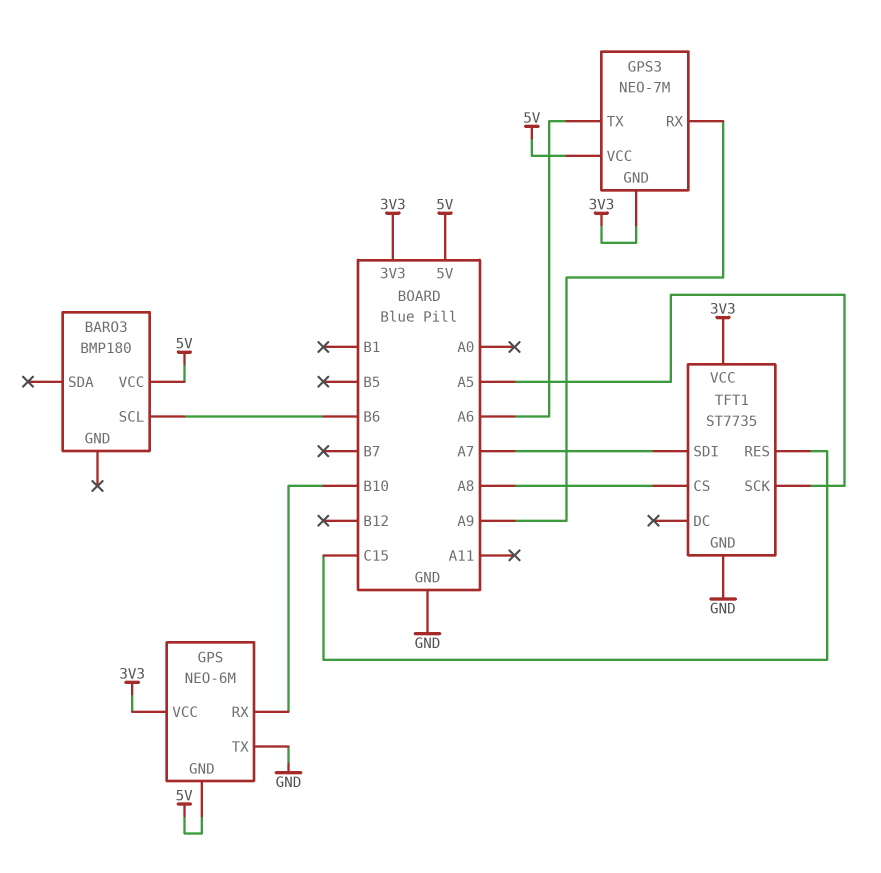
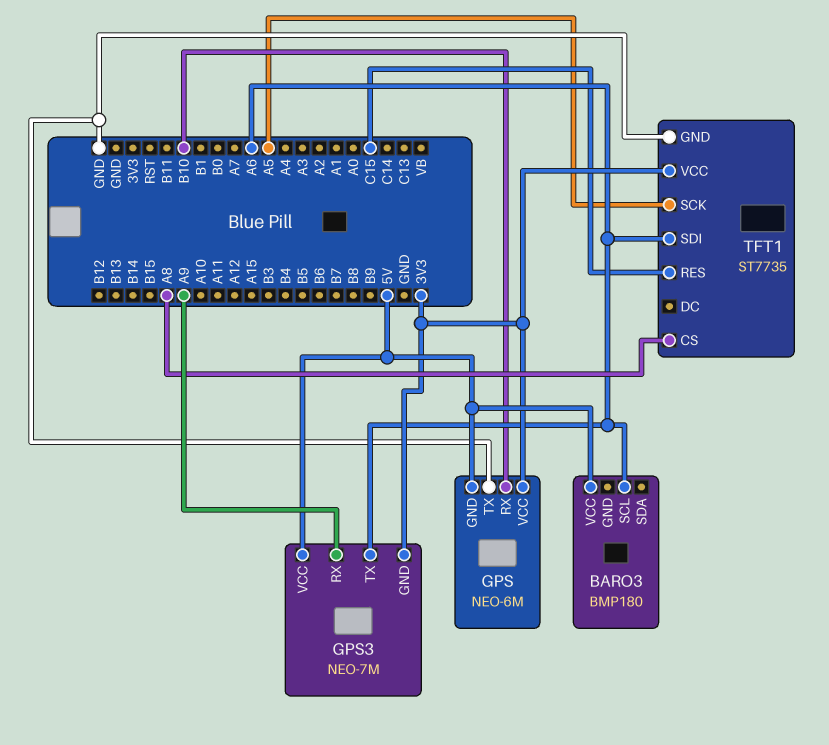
BARO3 pin SCL: B6 -> A6
TFT1 pin SDI: A7 -> A6

